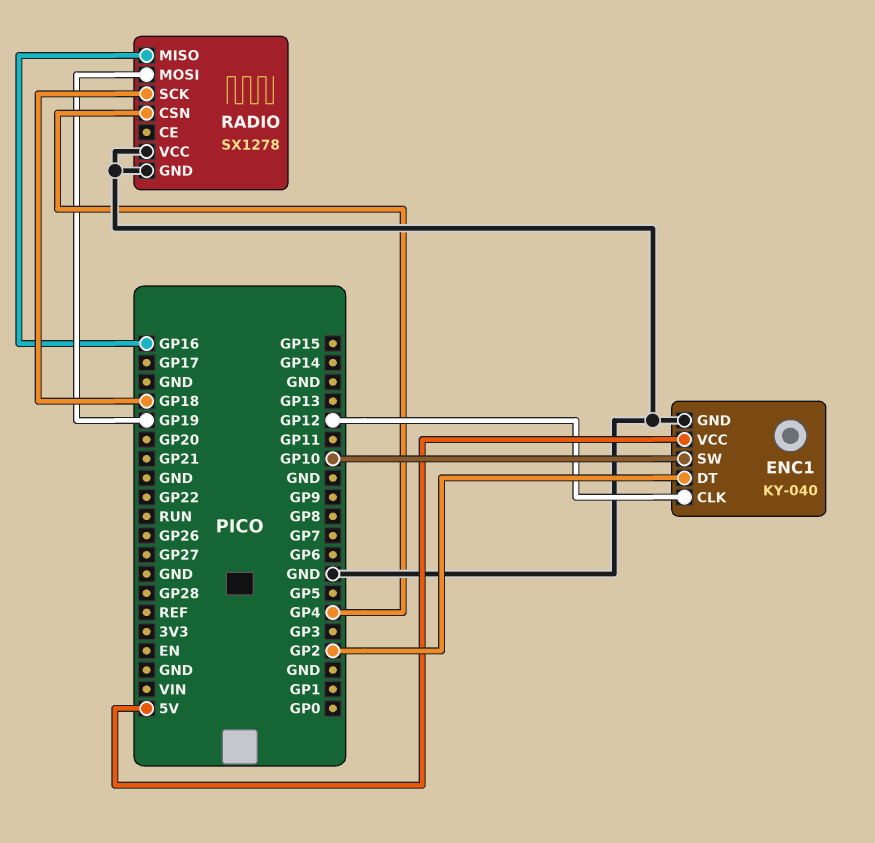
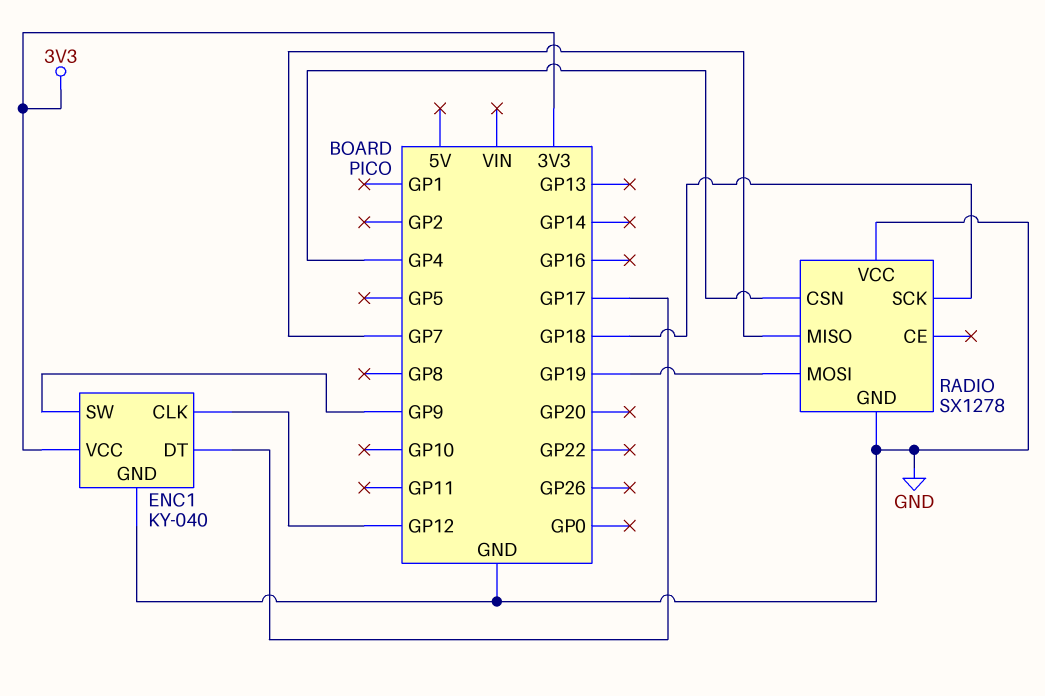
ENC1 pin DT: GP2 -> GP17
ENC1 pin SW: GP10 -> GP9
ENC1 pin VCC: 5V -> 3V3
RADIO pin MISO: GP16 -> GP7

